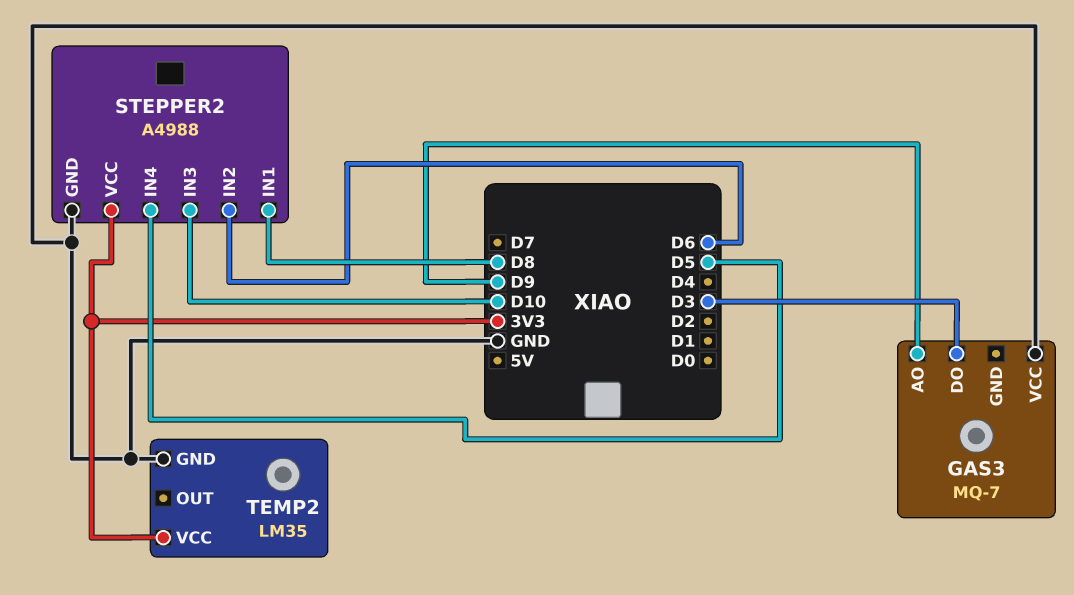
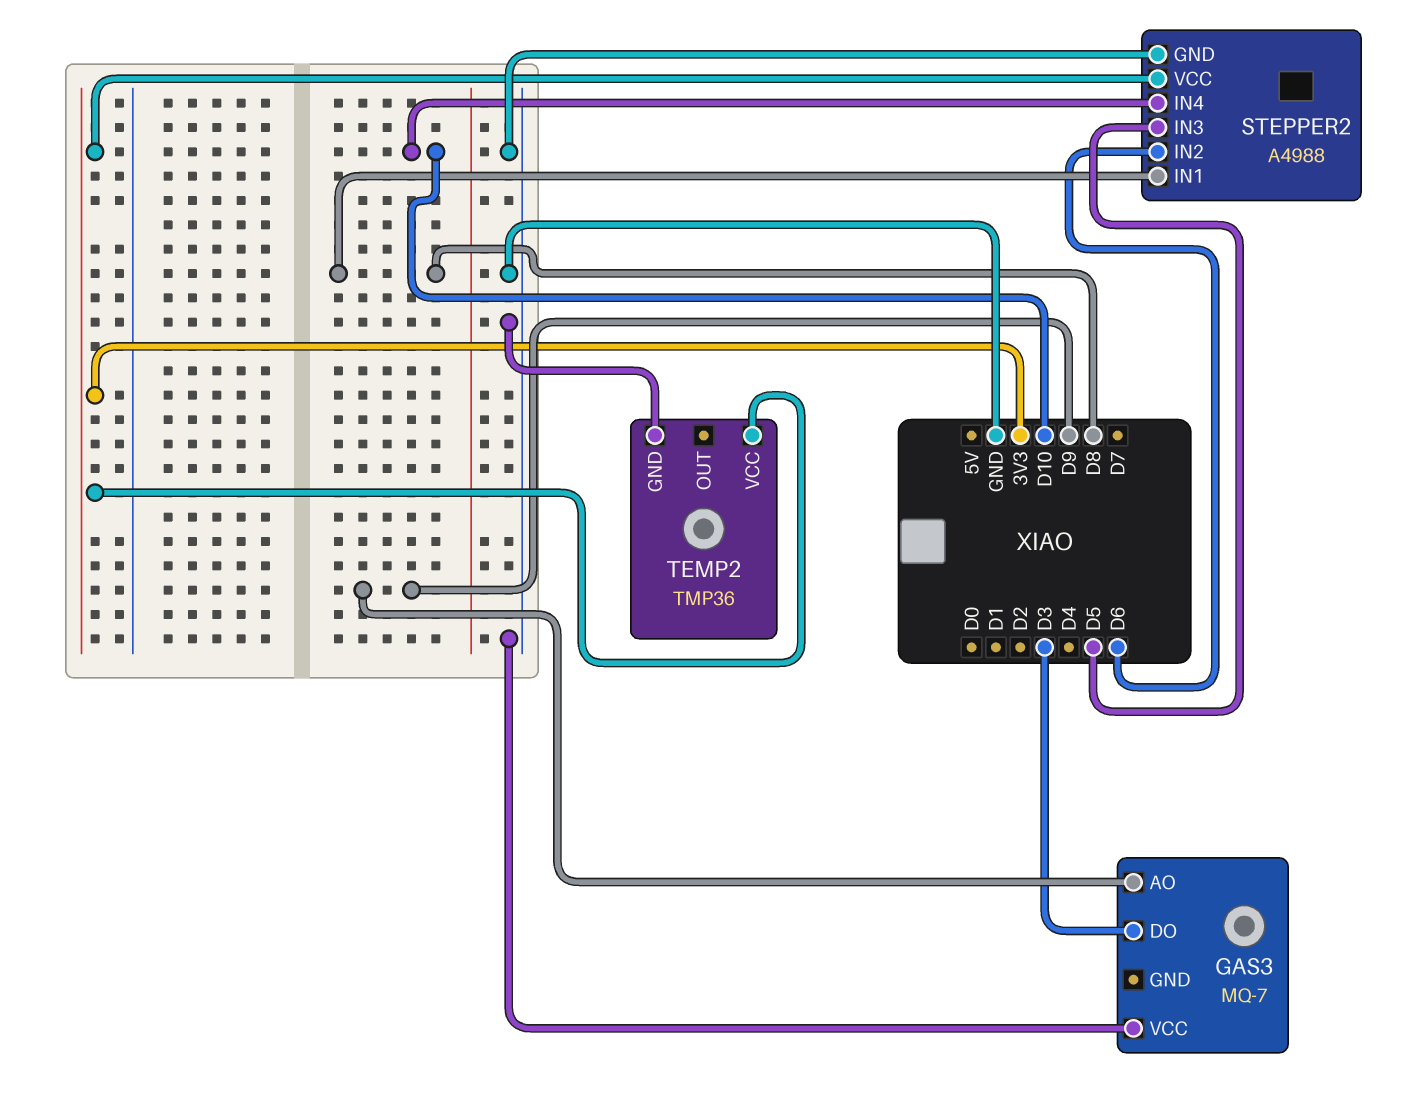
STEPPER2 pin IN3: D10 -> D5
STEPPER2 pin IN4: D5 -> D10
TEMP2: LM35 -> TMP36

